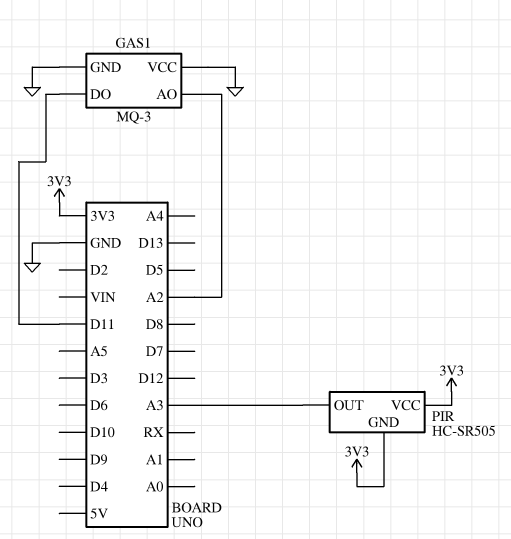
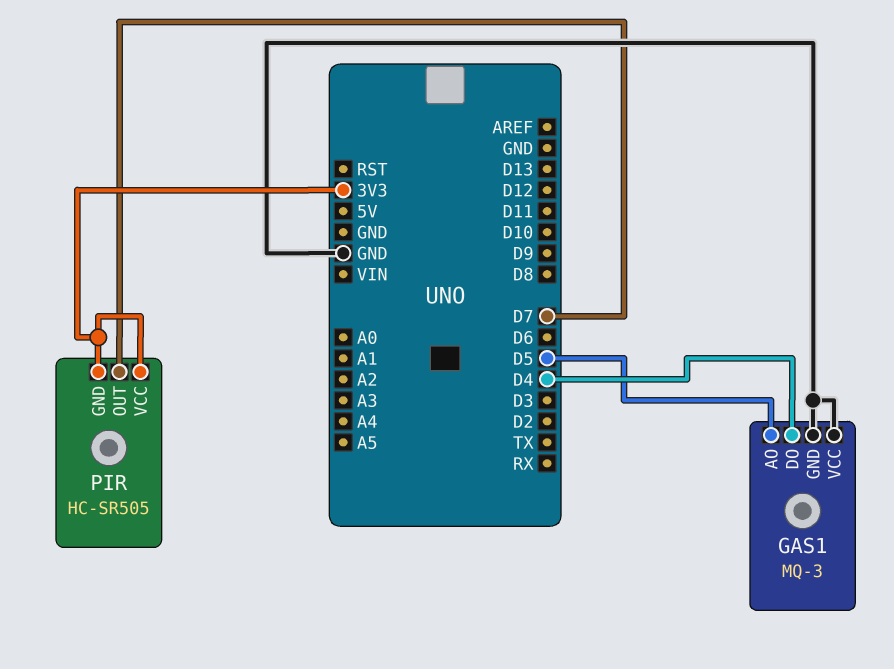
GAS1 pin AO: A2 -> D5
GAS1 pin DO: D11 -> D4
PIR pin OUT: A3 -> D7

